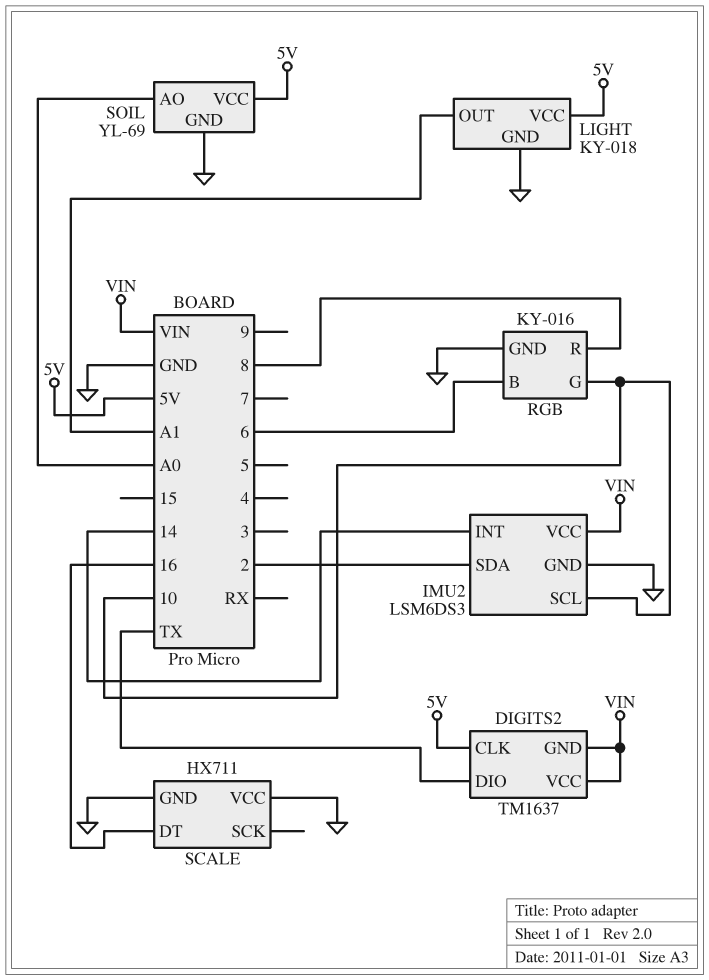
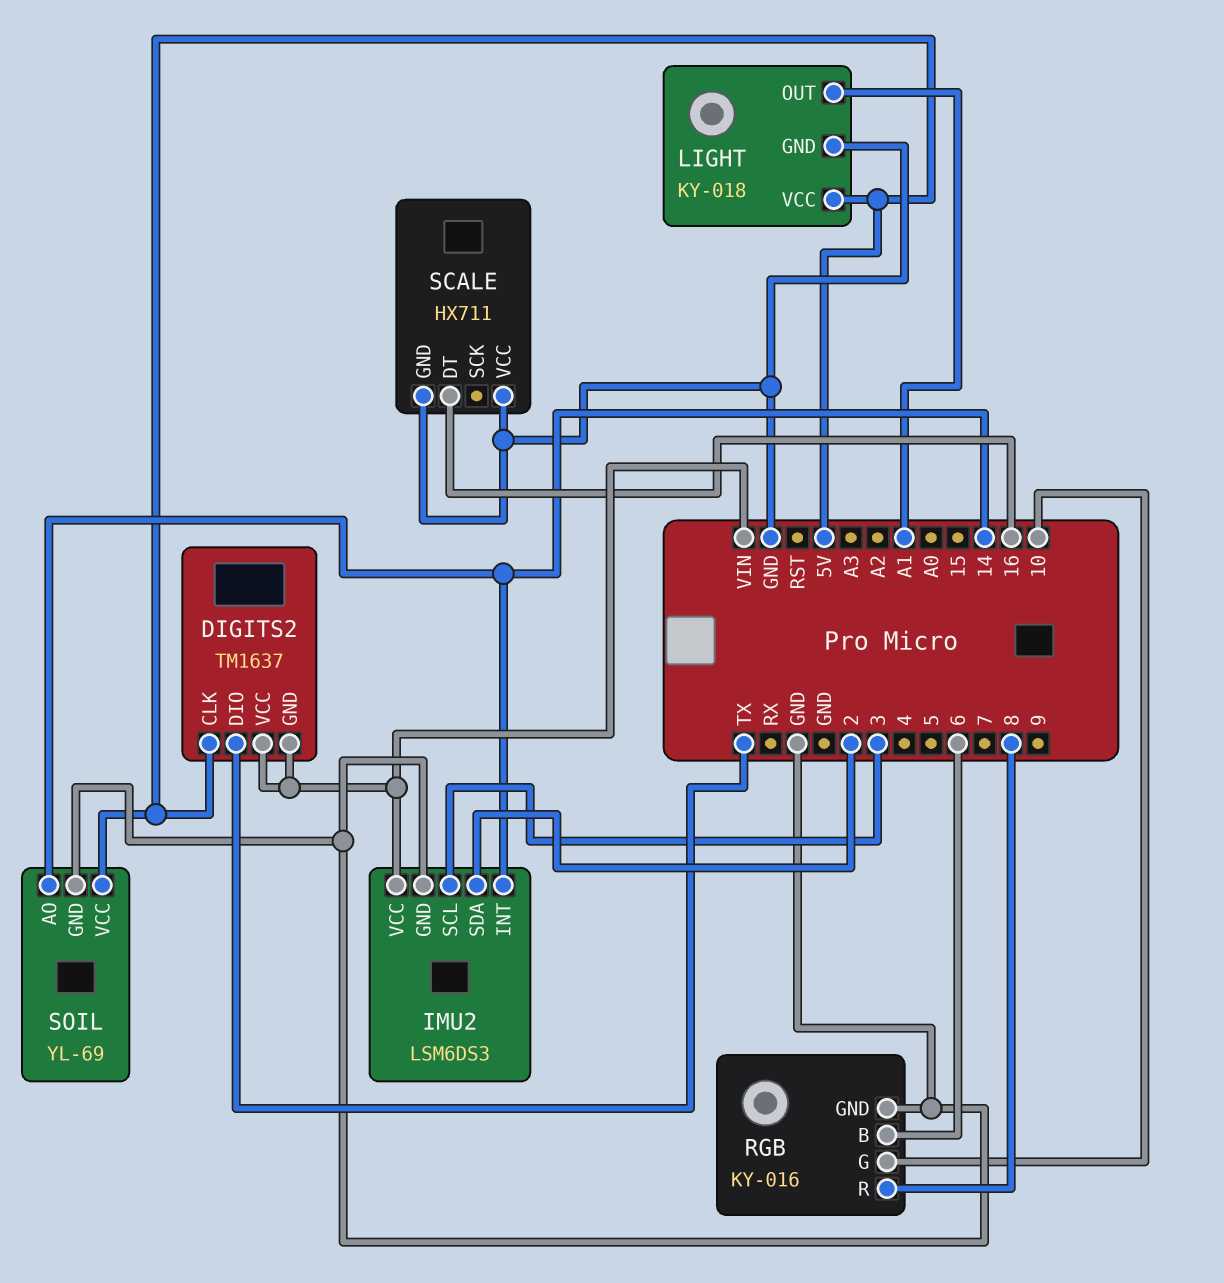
IMU2 pin SCL: 10 -> 3
SOIL pin AO: A0 -> 14

